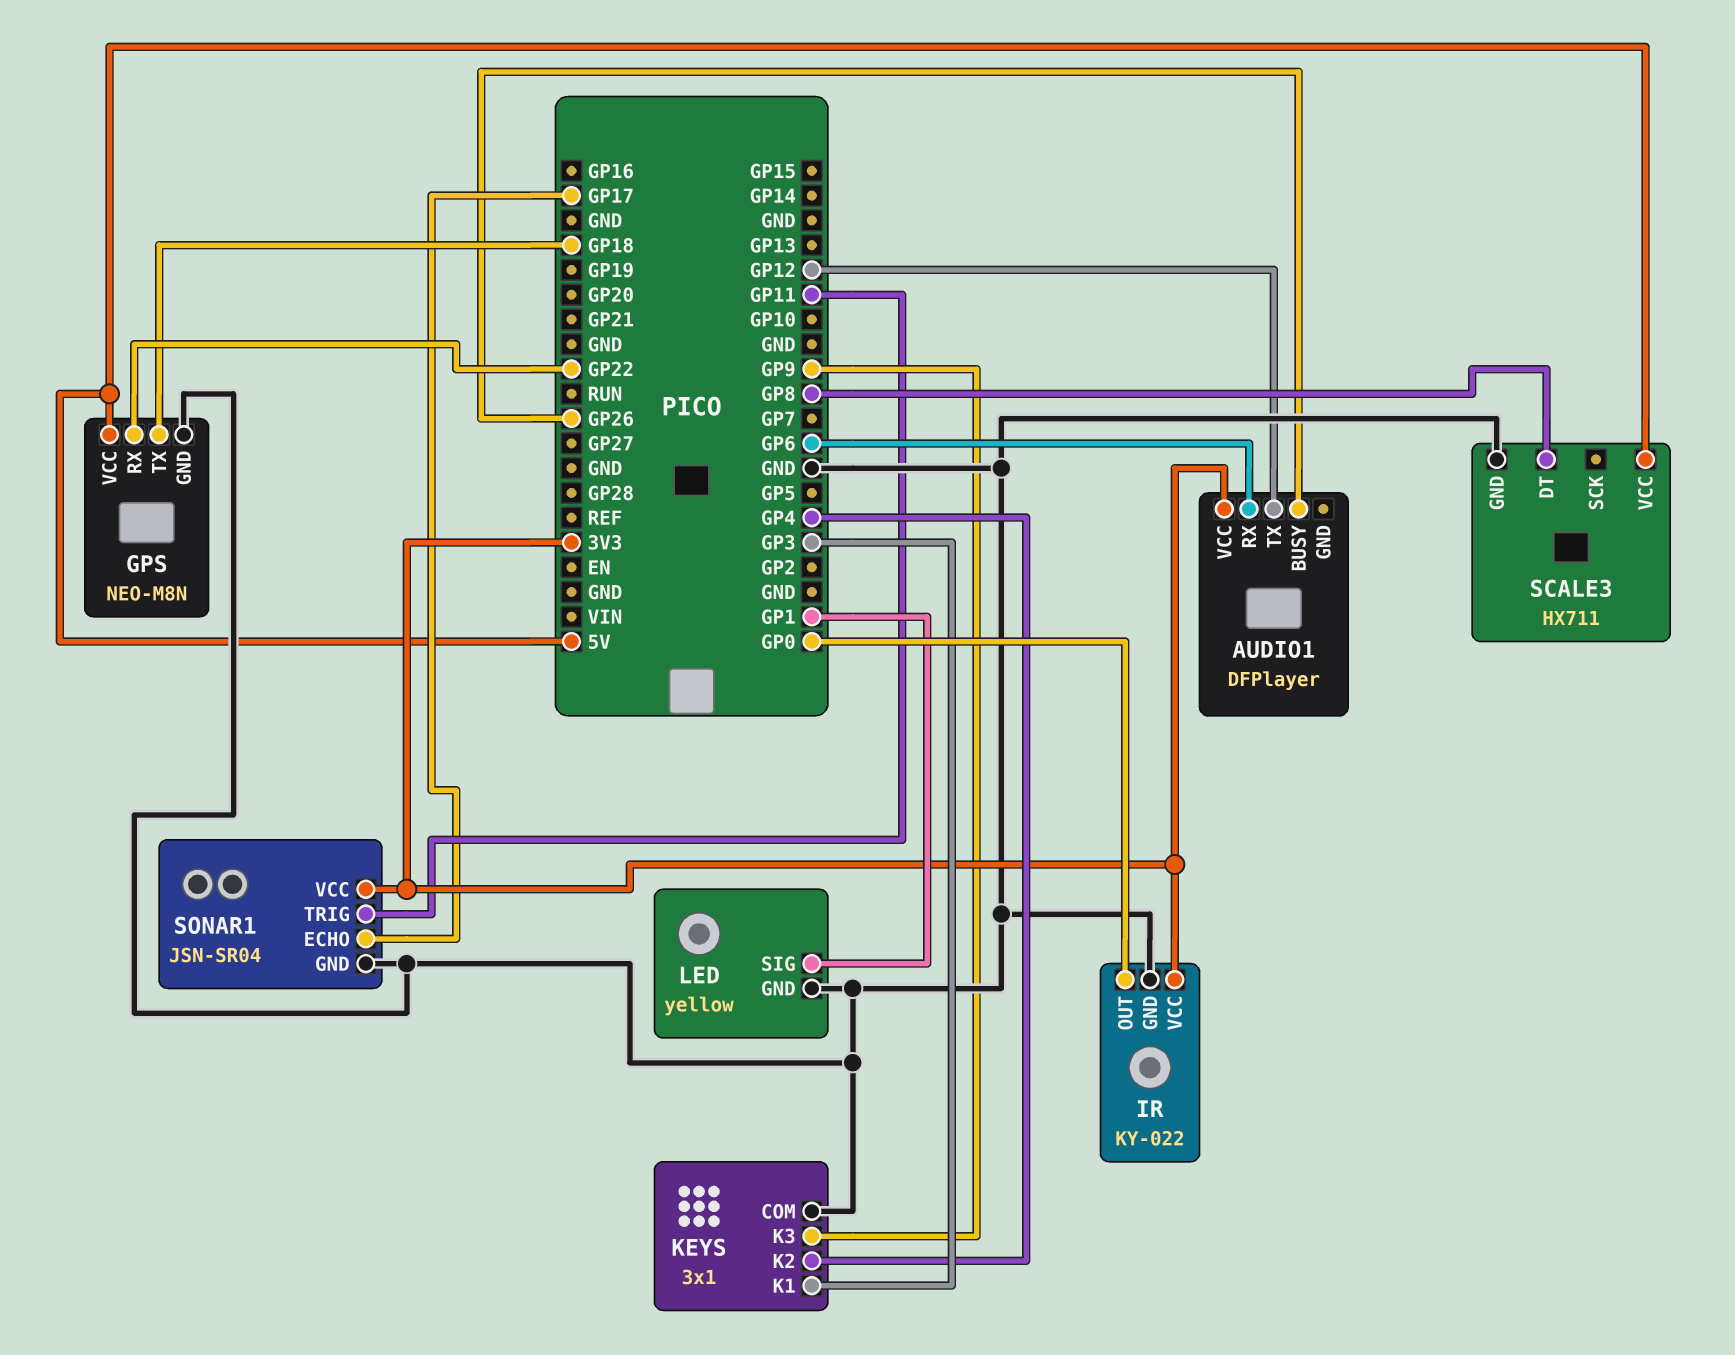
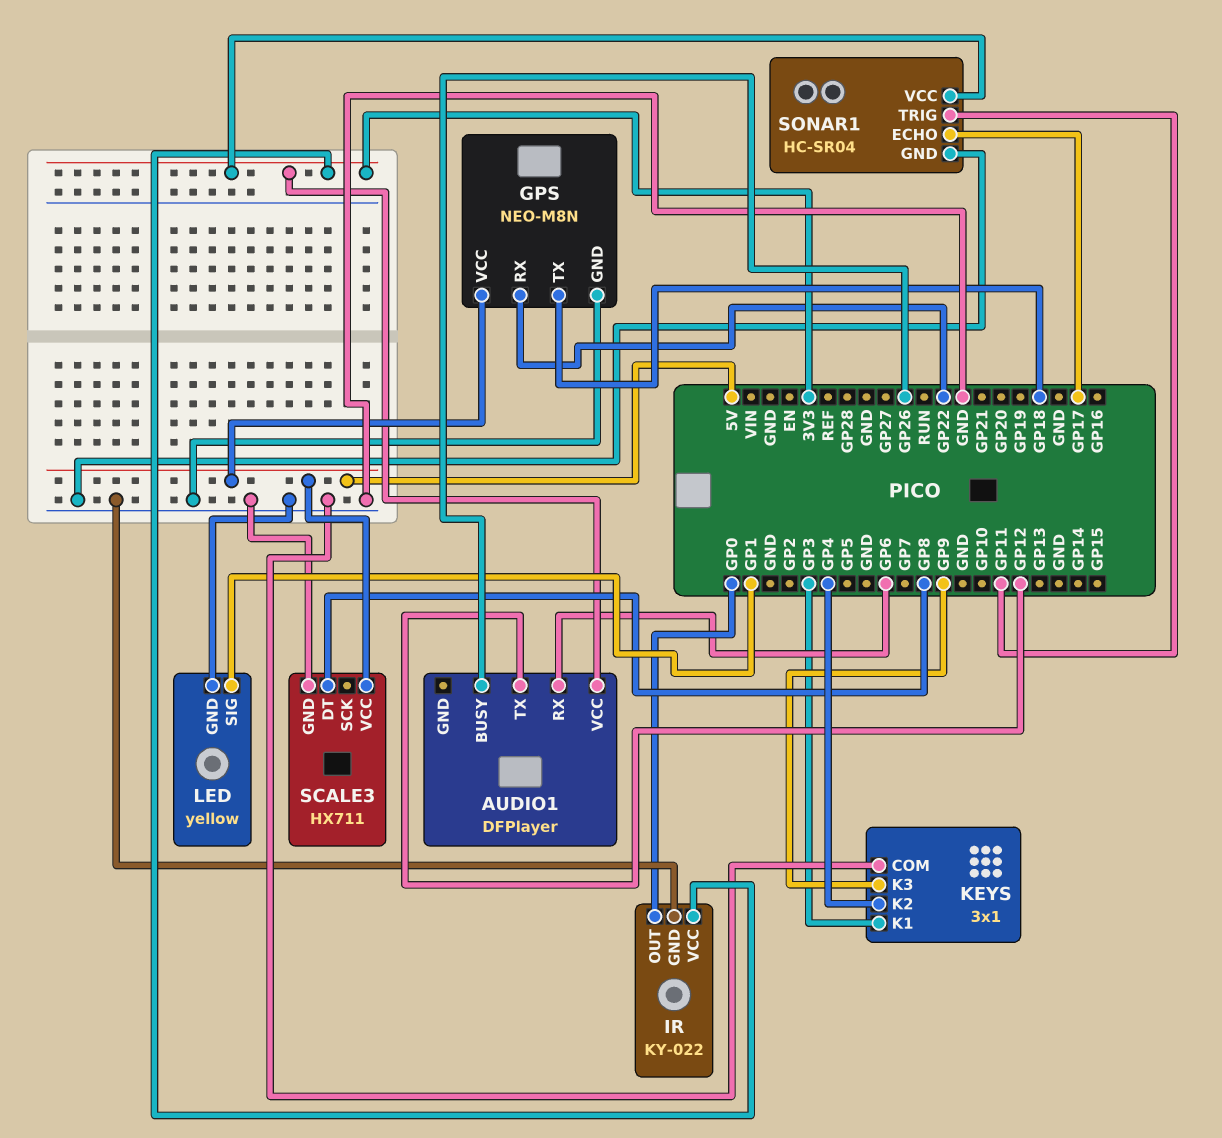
SONAR1: JSN-SR04 -> HC-SR04

